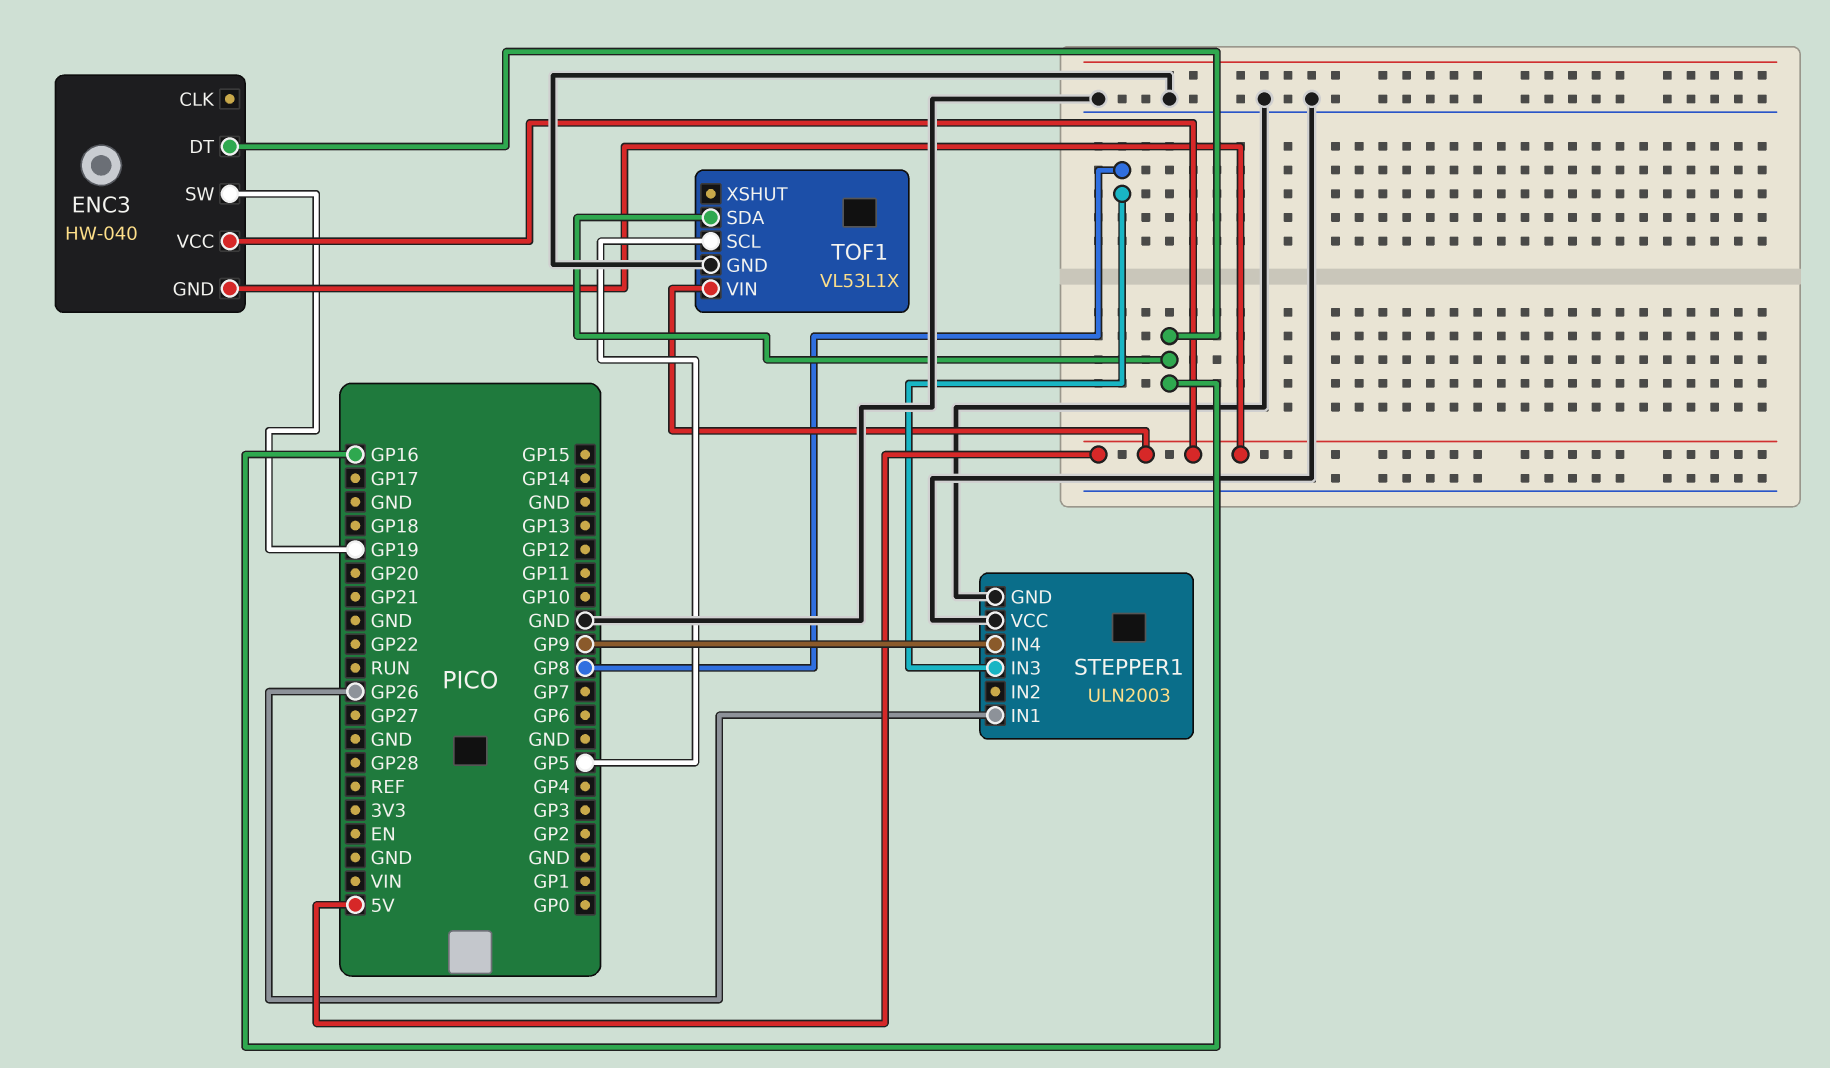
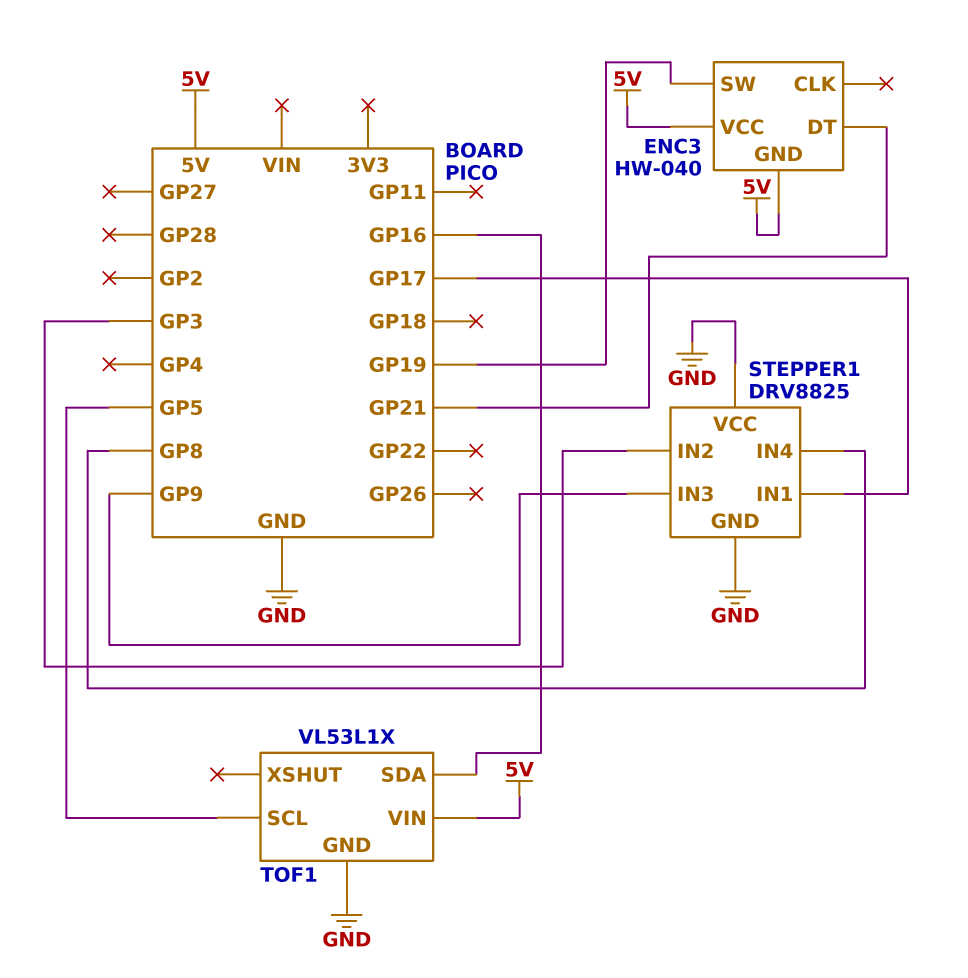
ENC3 pin DT: GP16 -> GP21
STEPPER1: ULN2003 -> DRV8825
STEPPER1 pin IN1: GP26 -> GP17
STEPPER1 pin IN2: none -> GP3
STEPPER1 pin IN3: GP8 -> GP9
STEPPER1 pin IN4: GP9 -> GP8

